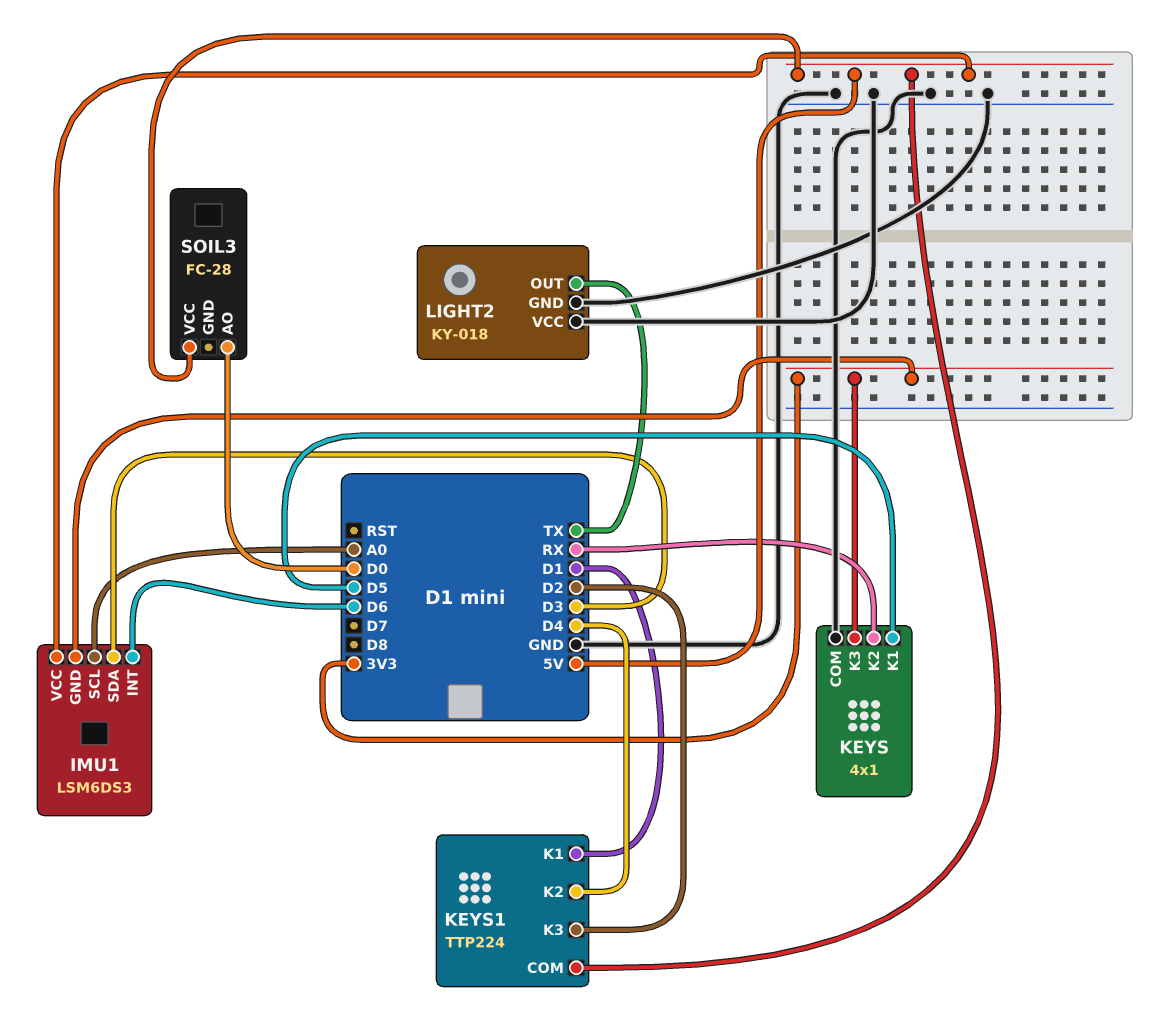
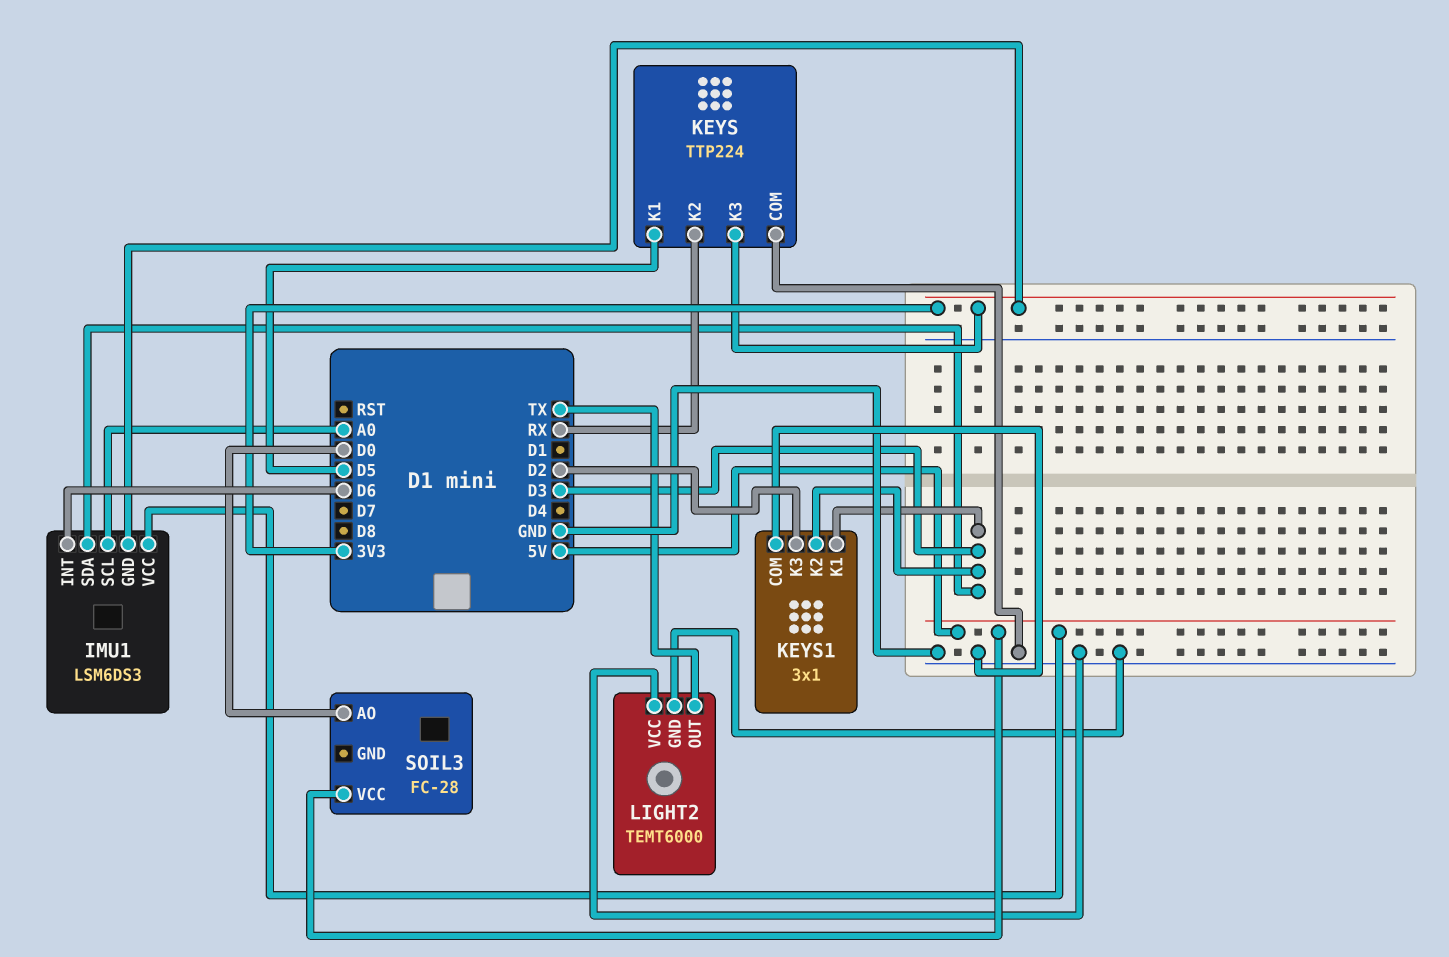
KEYS: 4x1 -> TTP224
KEYS1: TTP224 -> 3x1
KEYS1 pin COM: 5V -> GND
KEYS1 pin K1: D1 -> D3
KEYS1 pin K2: D4 -> D3
LIGHT2: KY-018 -> TEMT6000

